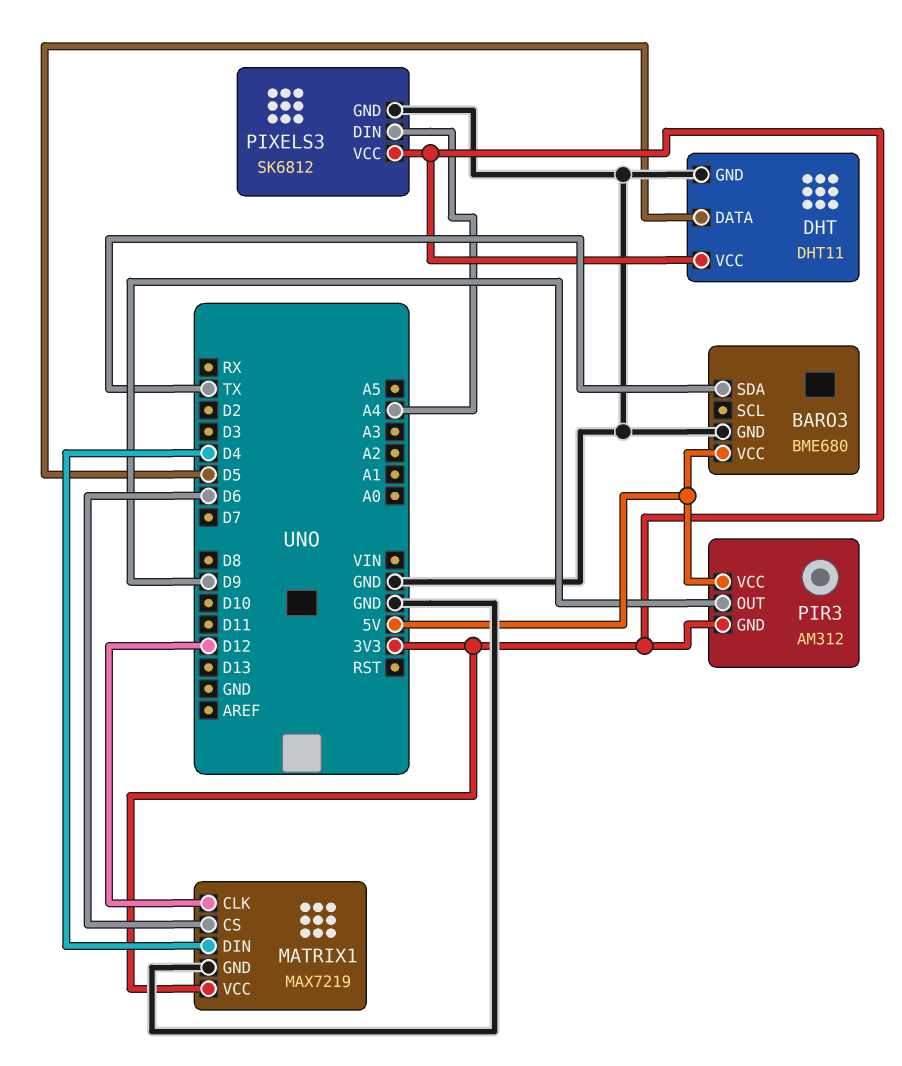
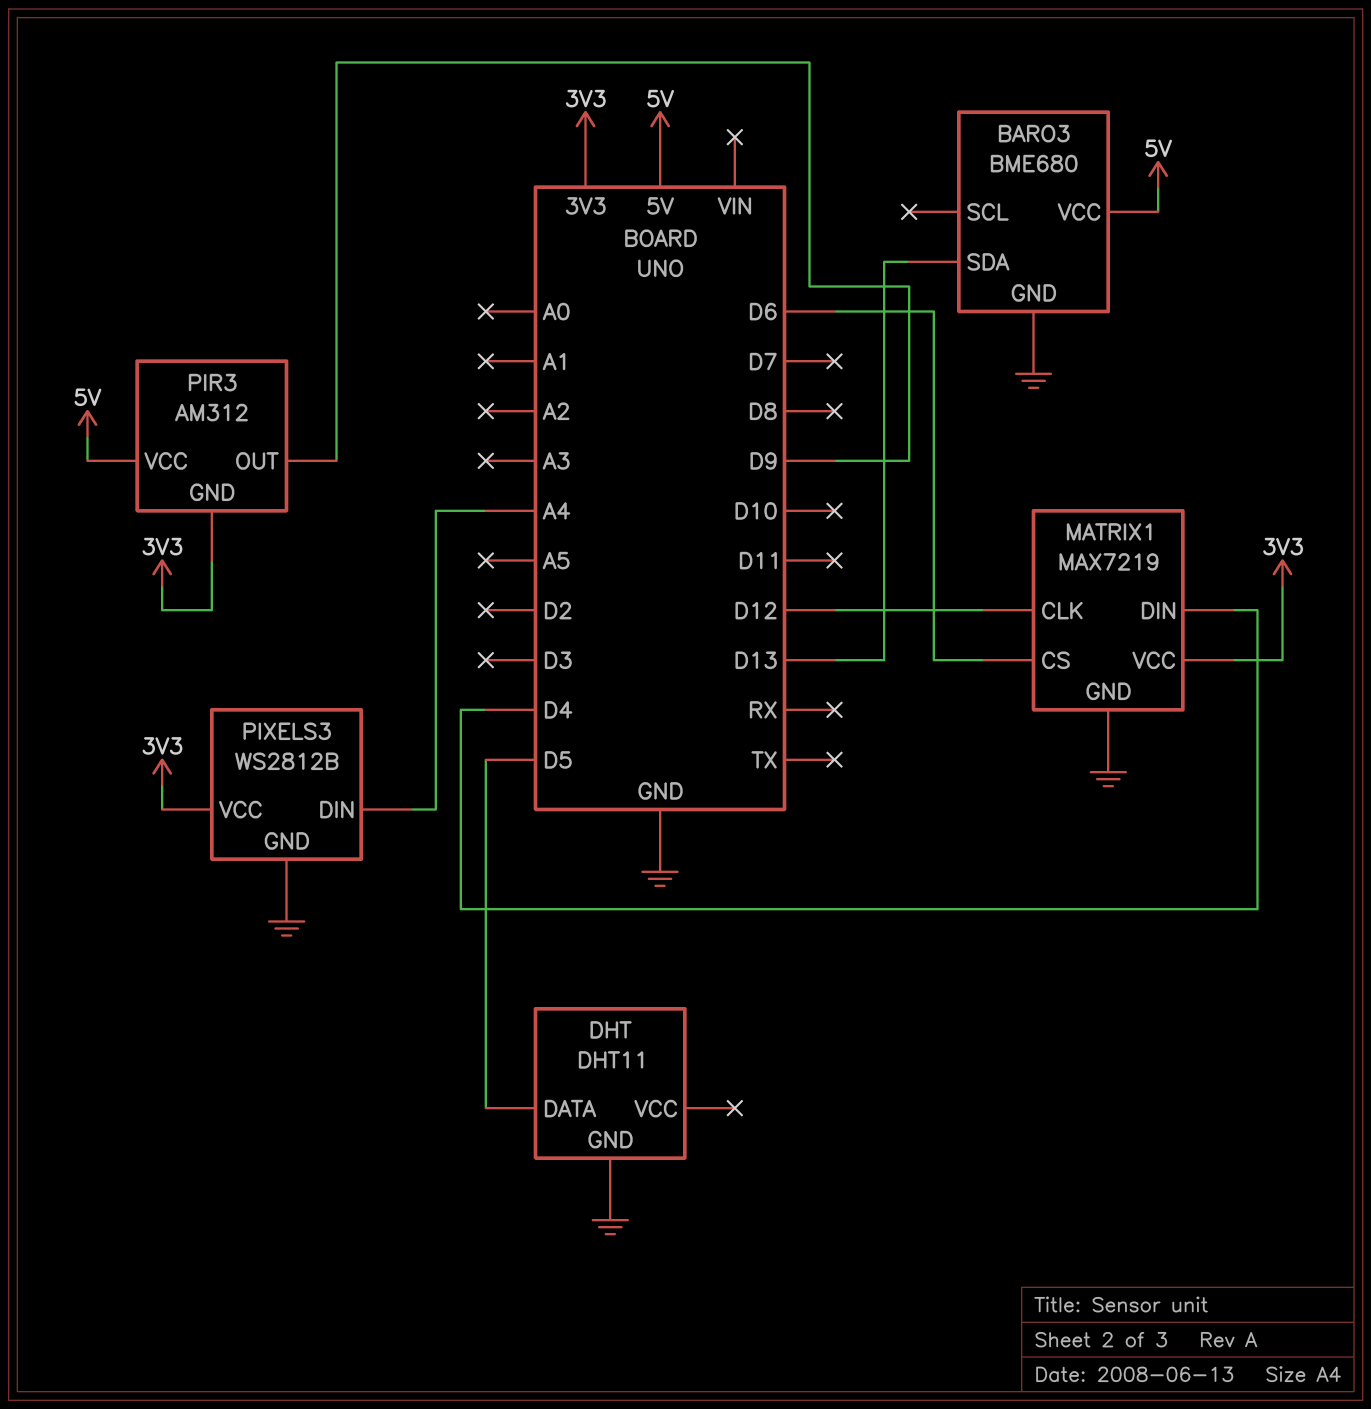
BARO3 pin SDA: TX -> D13
DHT pin VCC: 3V3 -> none
PIXELS3: SK6812 -> WS2812B

